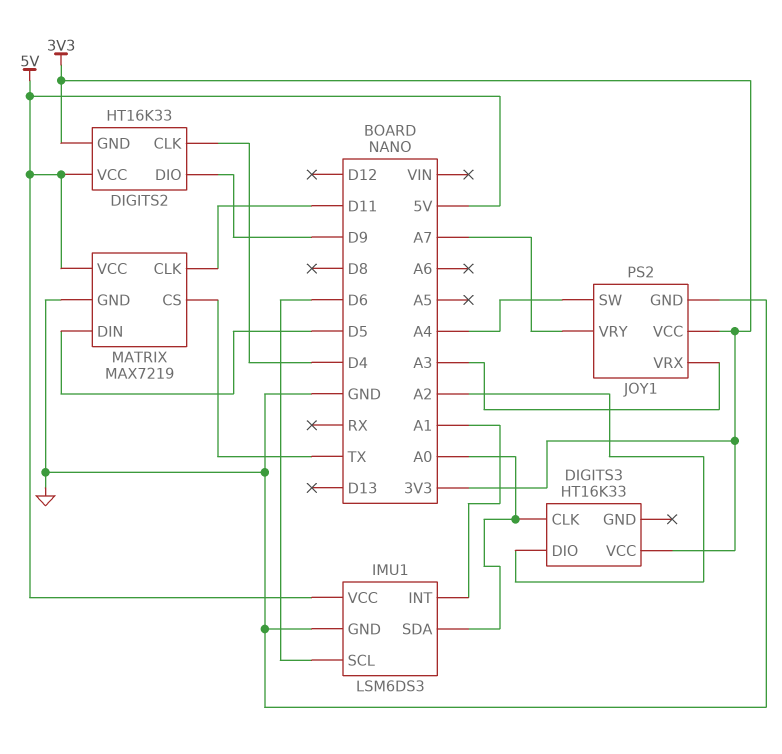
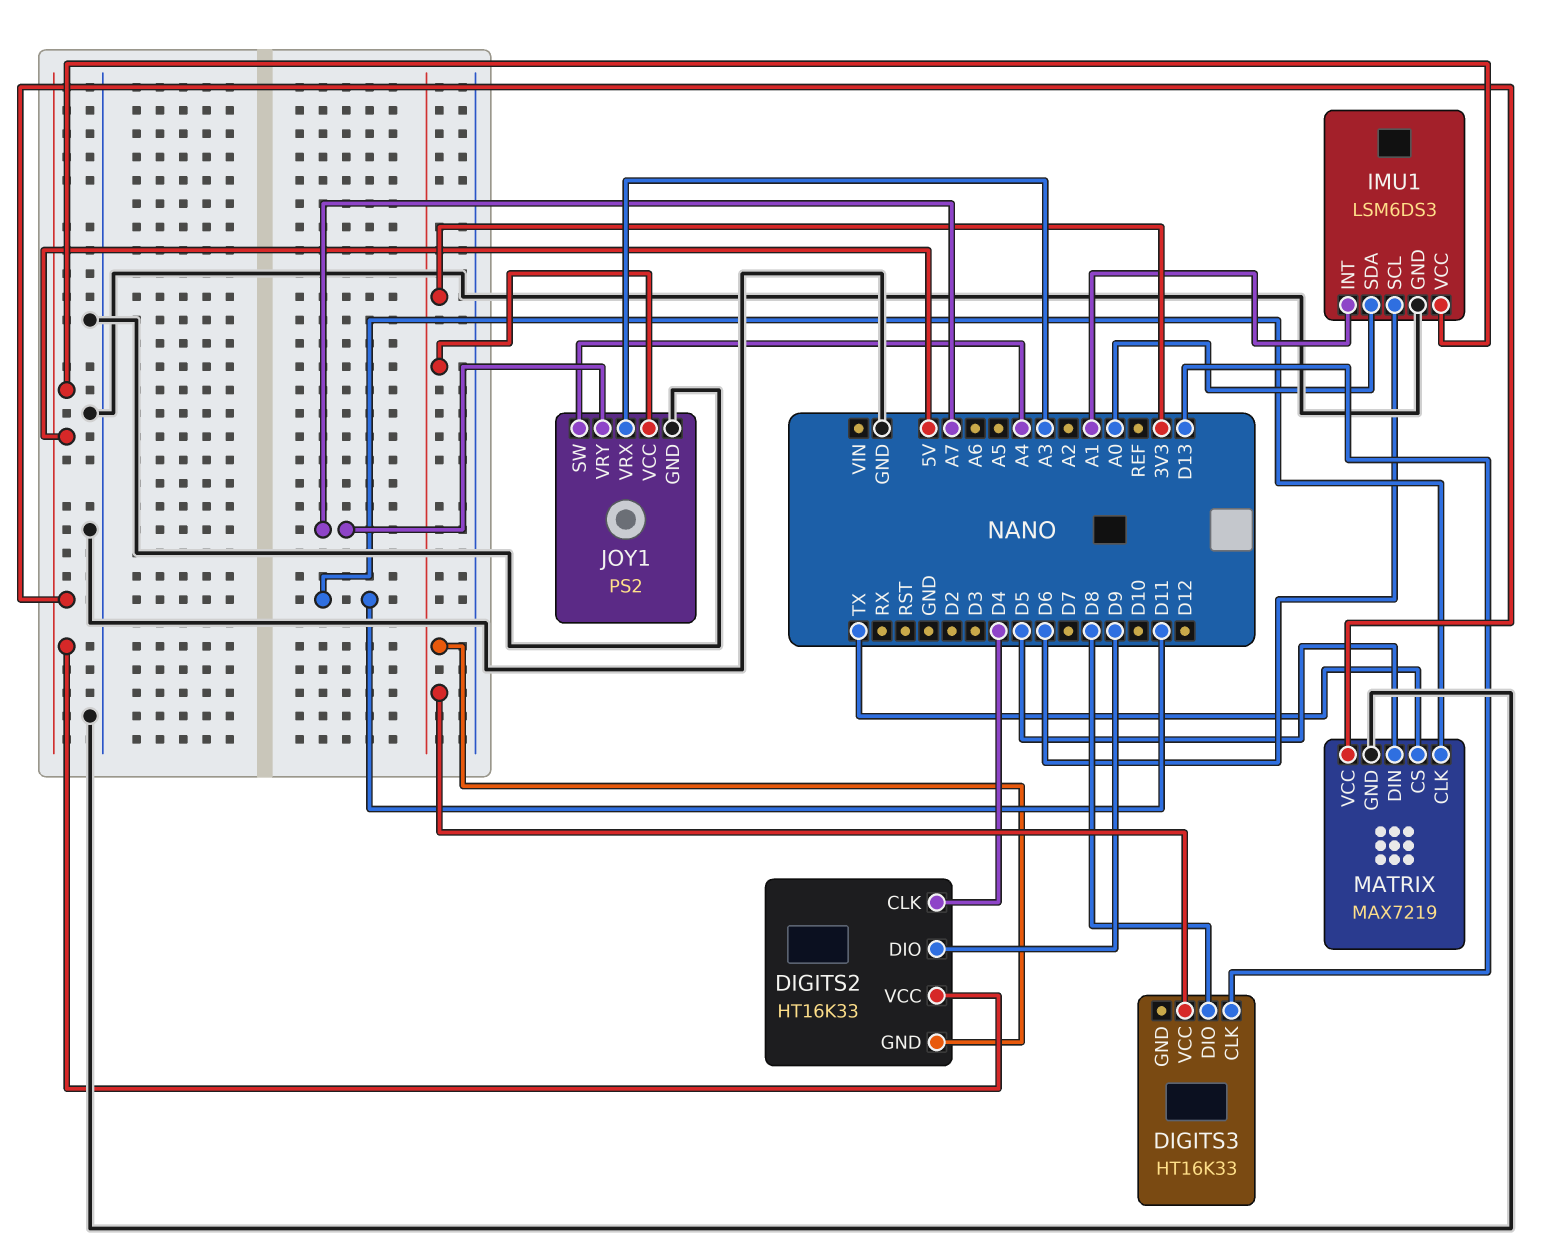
DIGITS3 pin CLK: A0 -> D13
DIGITS3 pin DIO: A2 -> D8

